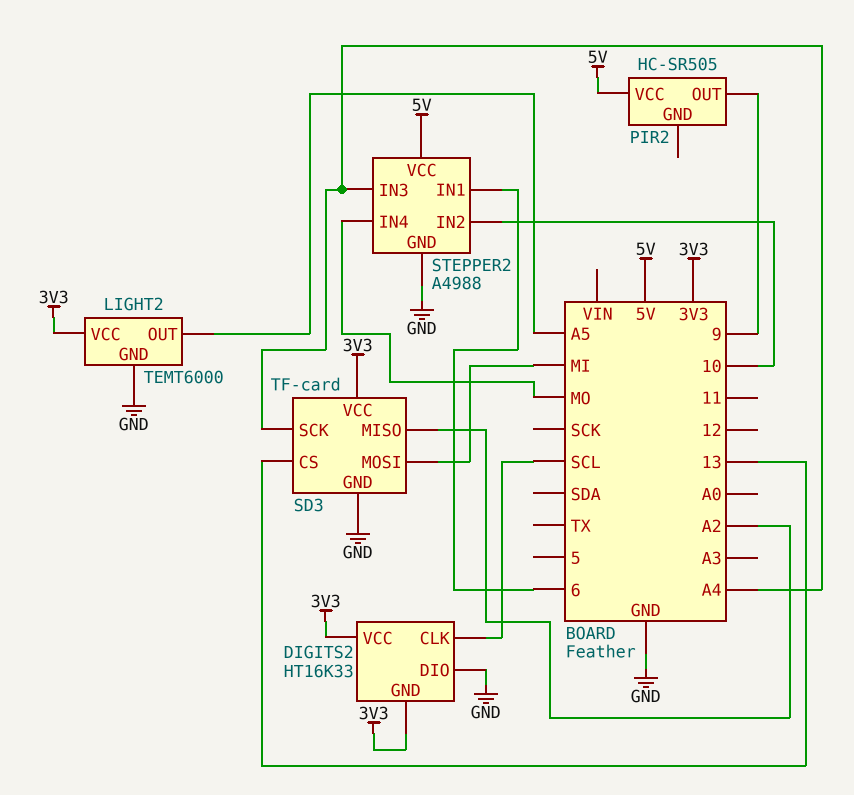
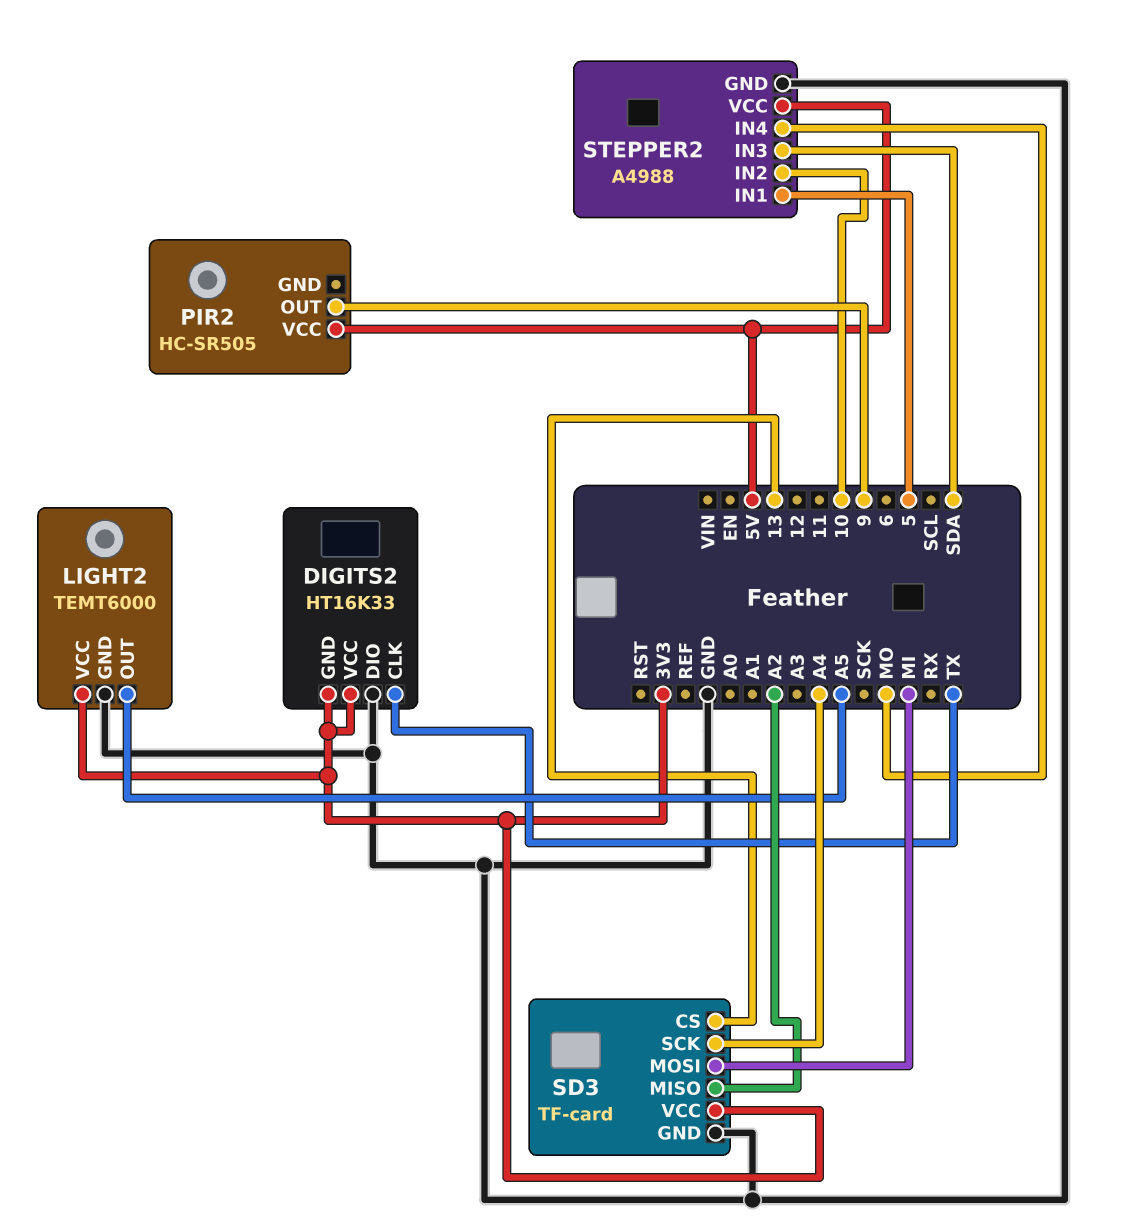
DIGITS2 pin CLK: SCL -> TX
STEPPER2 pin IN1: 6 -> 5
STEPPER2 pin IN3: A4 -> SDA

